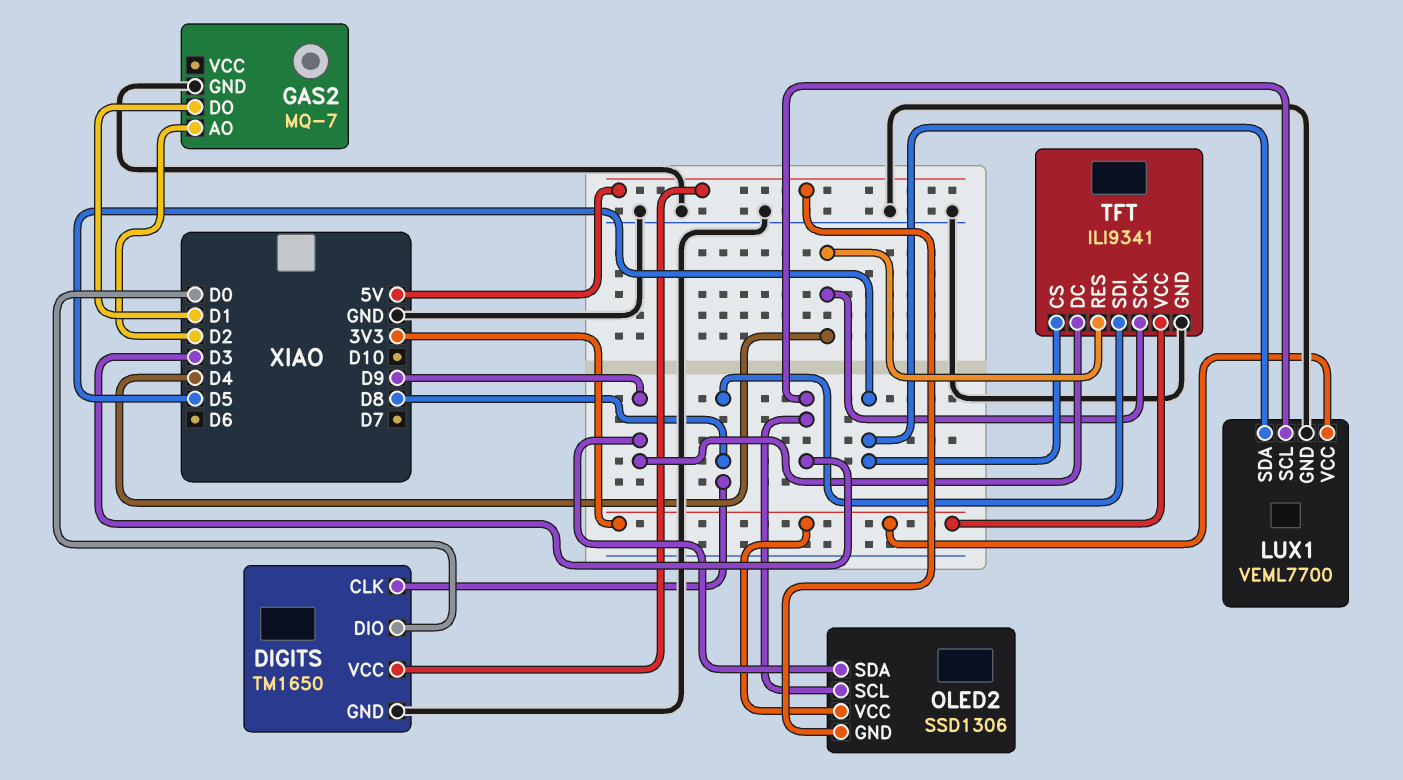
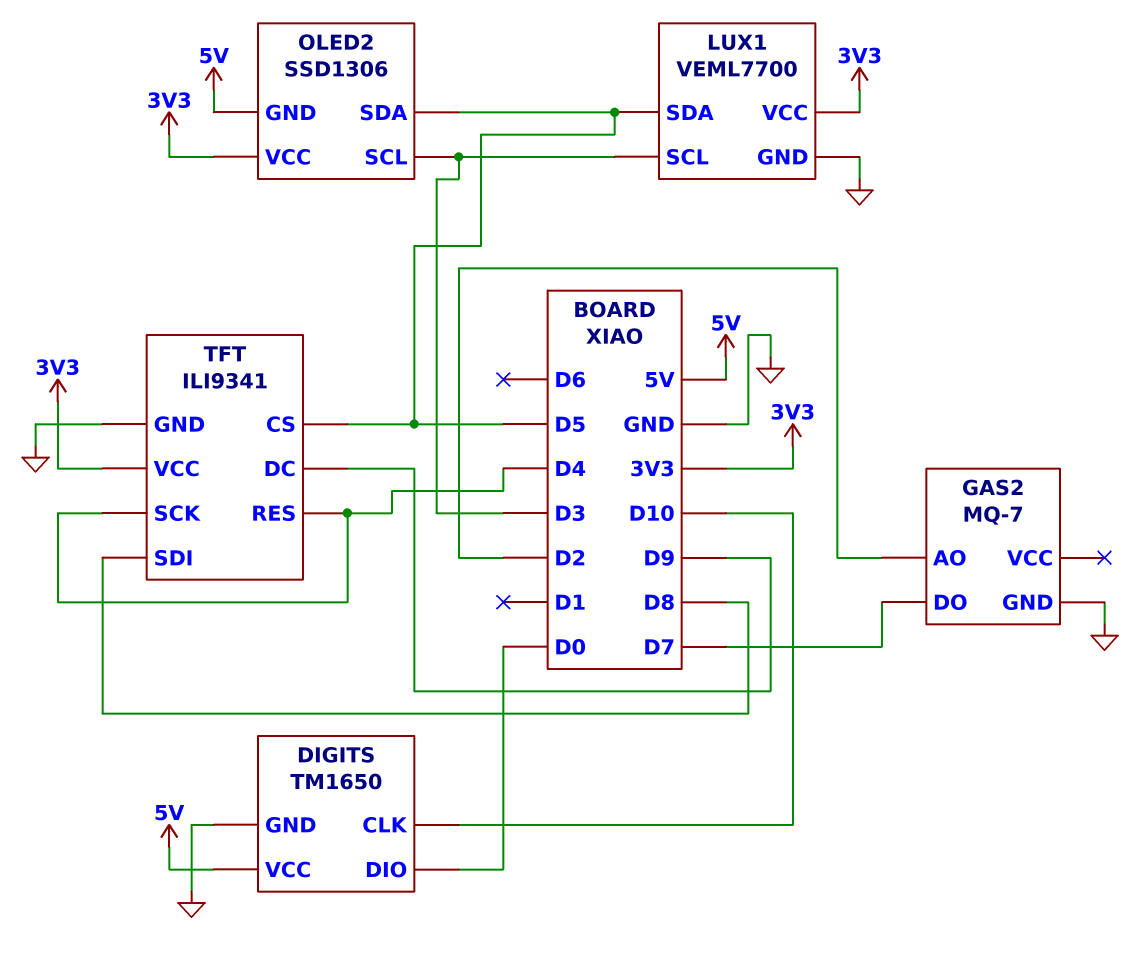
DIGITS pin CLK: D8 -> D10
GAS2 pin DO: D1 -> D7
OLED2 pin SDA: D9 -> D5

